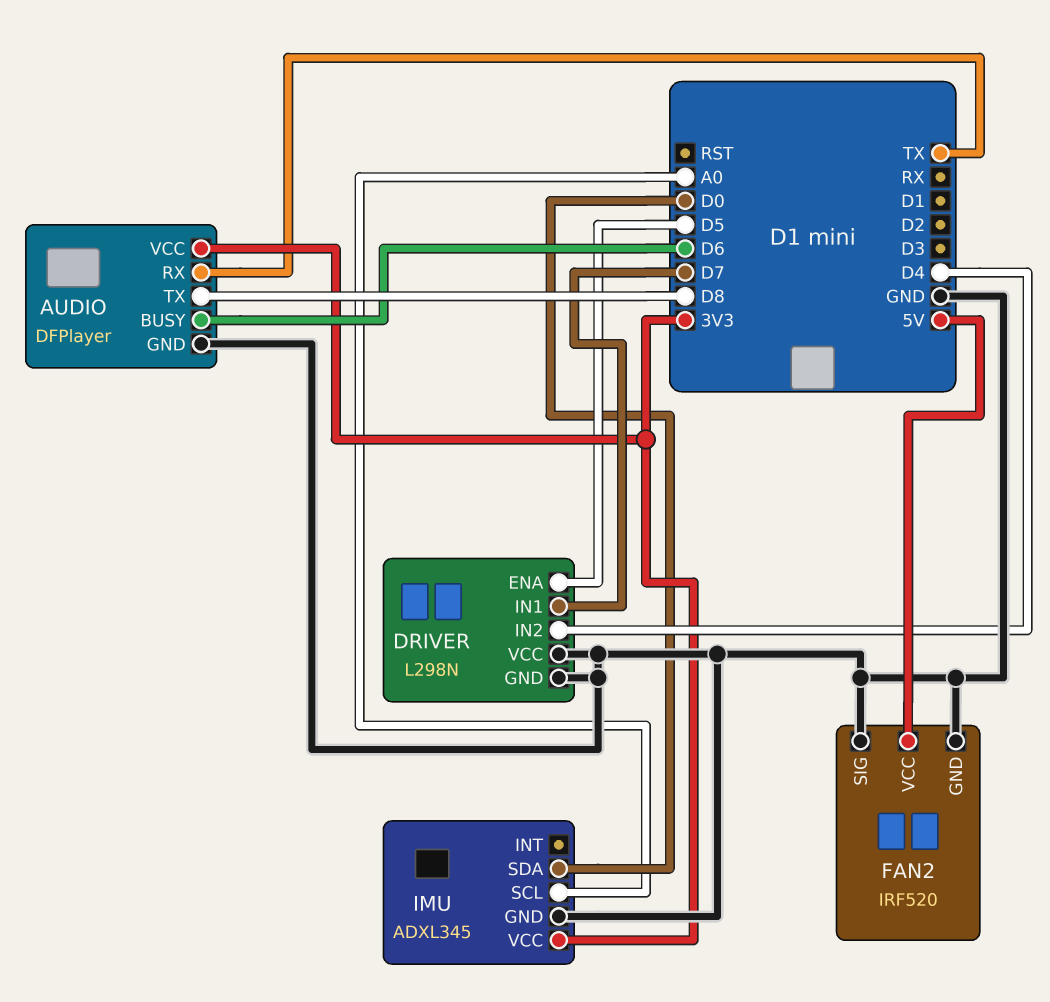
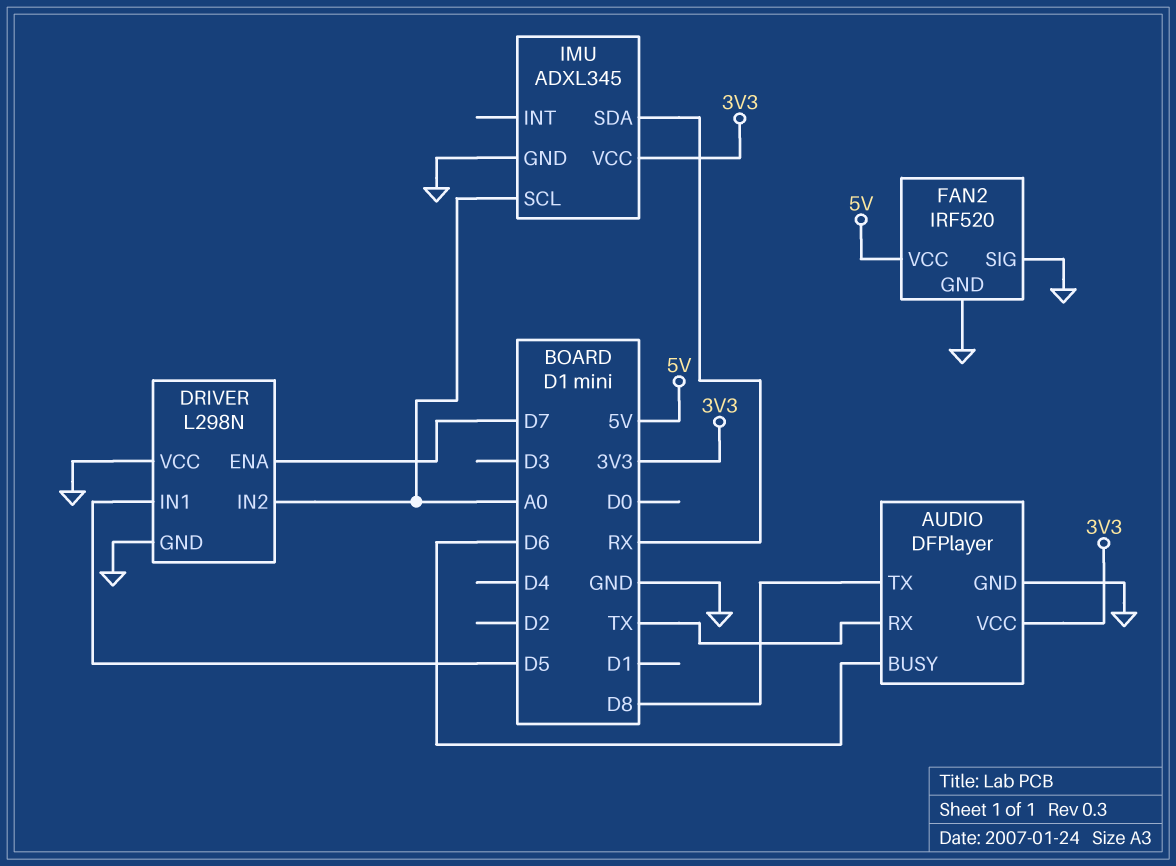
DRIVER pin ENA: D5 -> D7
DRIVER pin IN1: D7 -> D5
DRIVER pin IN2: D4 -> A0
IMU pin SDA: D0 -> RX

